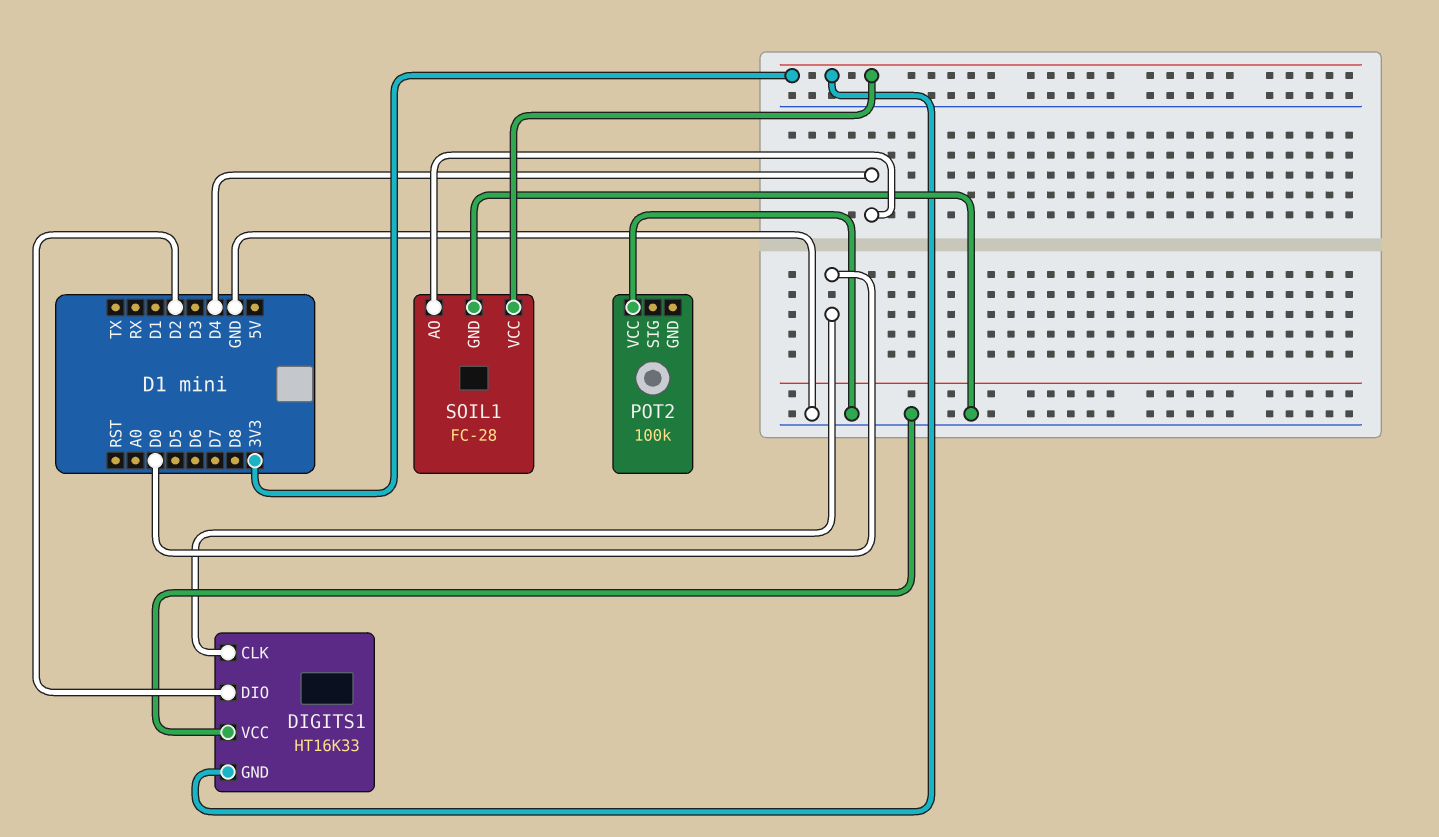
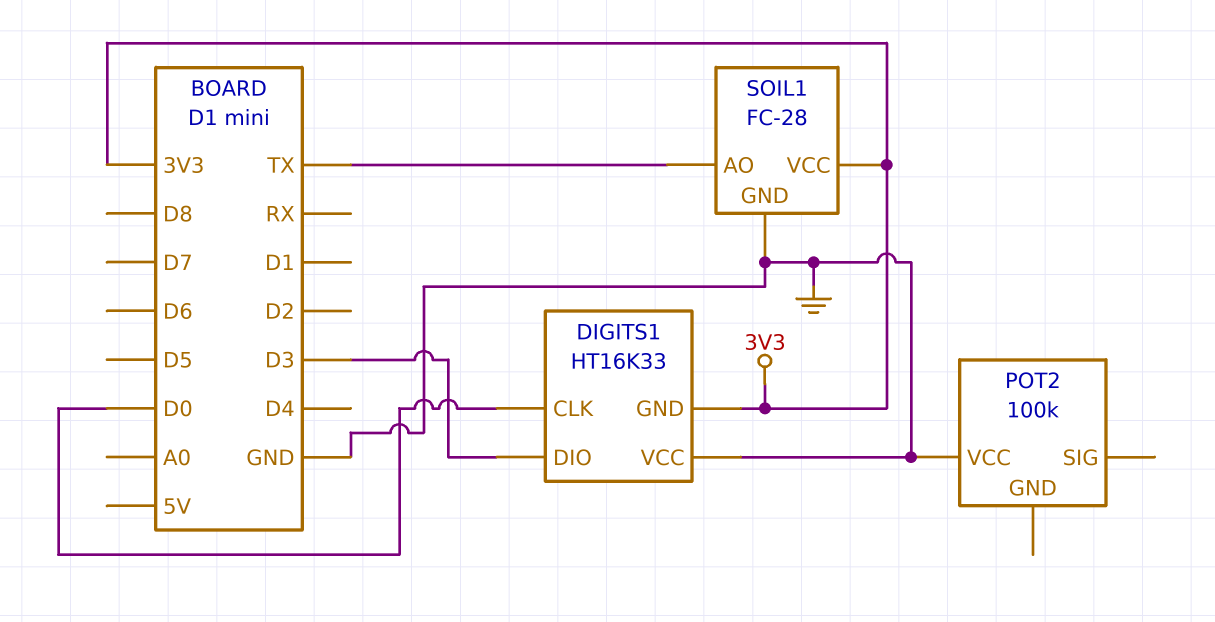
DIGITS1 pin DIO: D2 -> D3
SOIL1 pin AO: D4 -> TX

